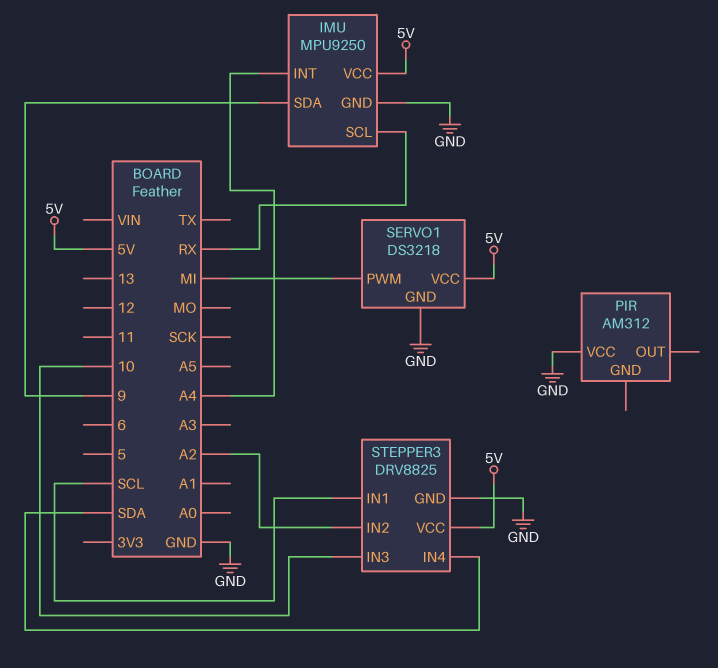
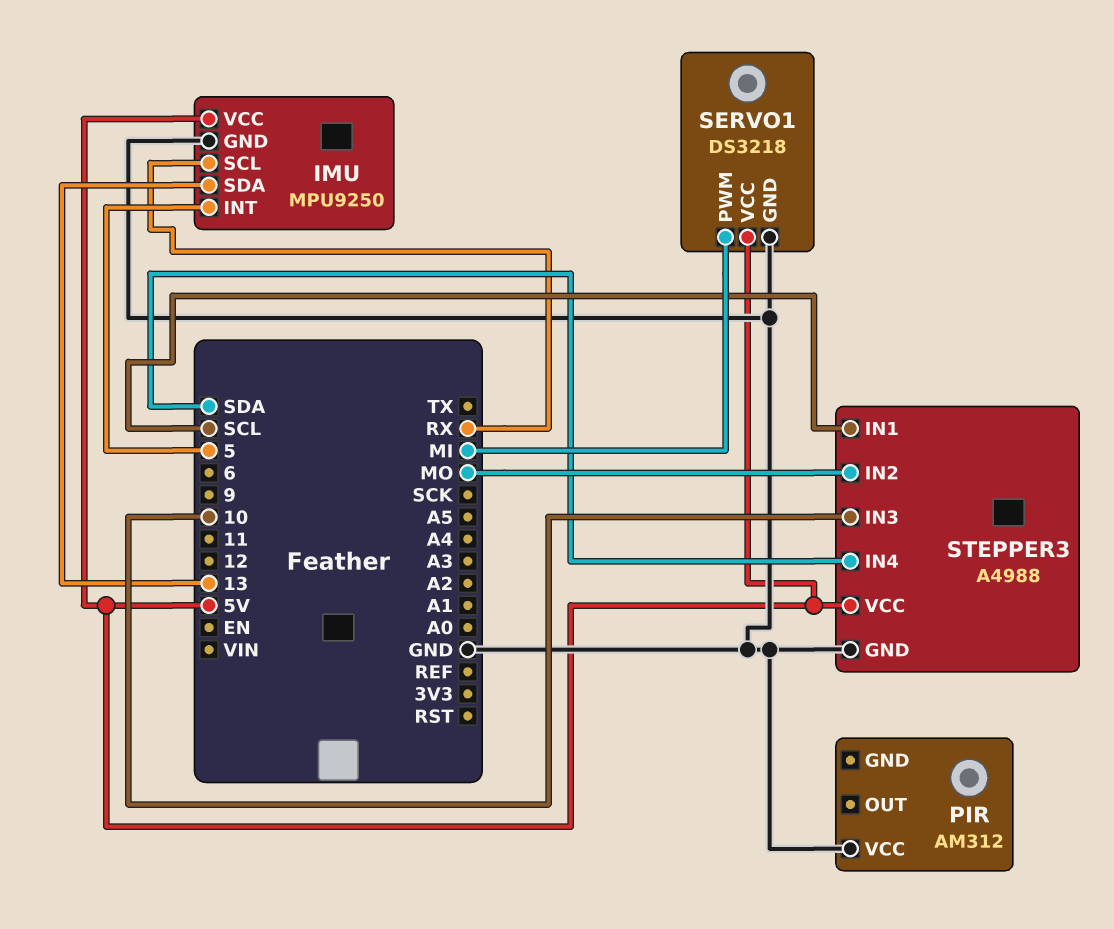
IMU pin INT: A4 -> 5
IMU pin SDA: 9 -> 13
STEPPER3: DRV8825 -> A4988
STEPPER3 pin IN2: A2 -> MO

